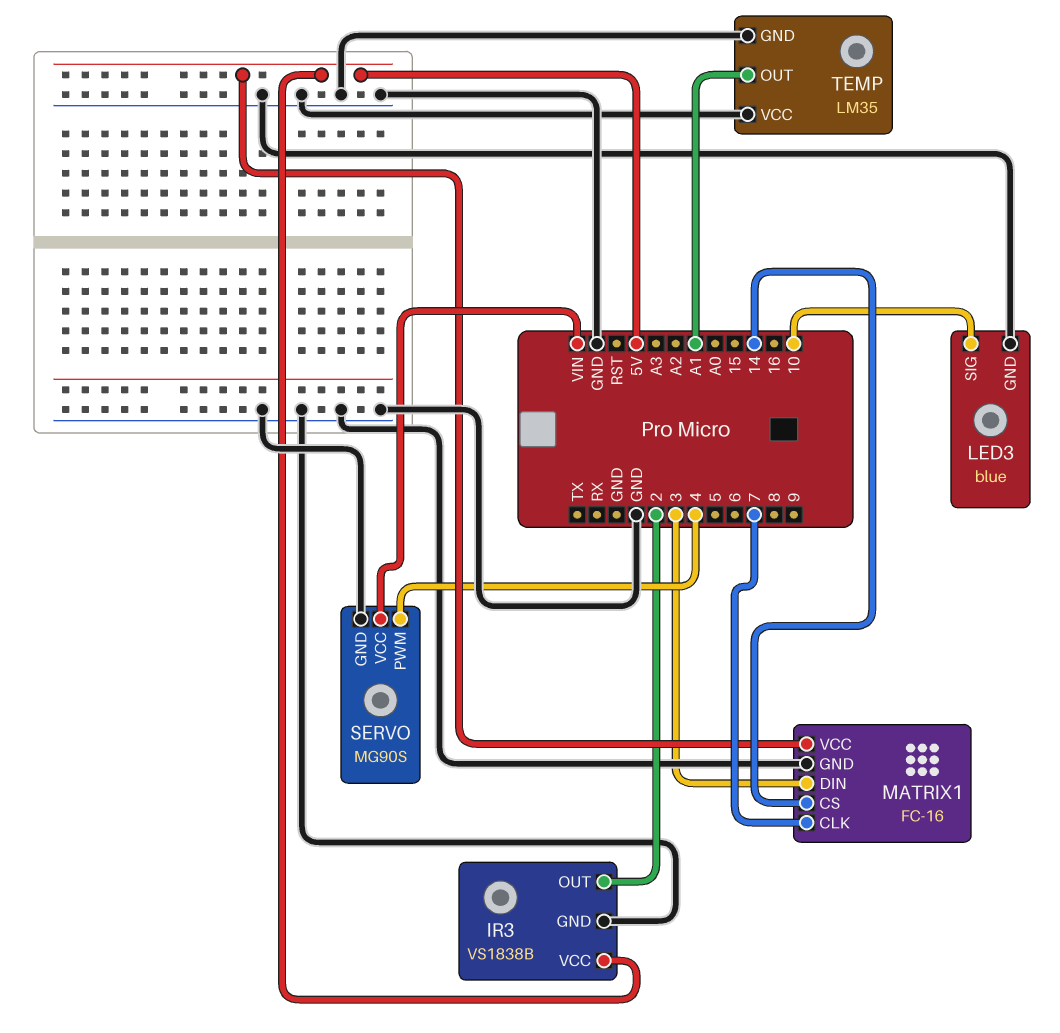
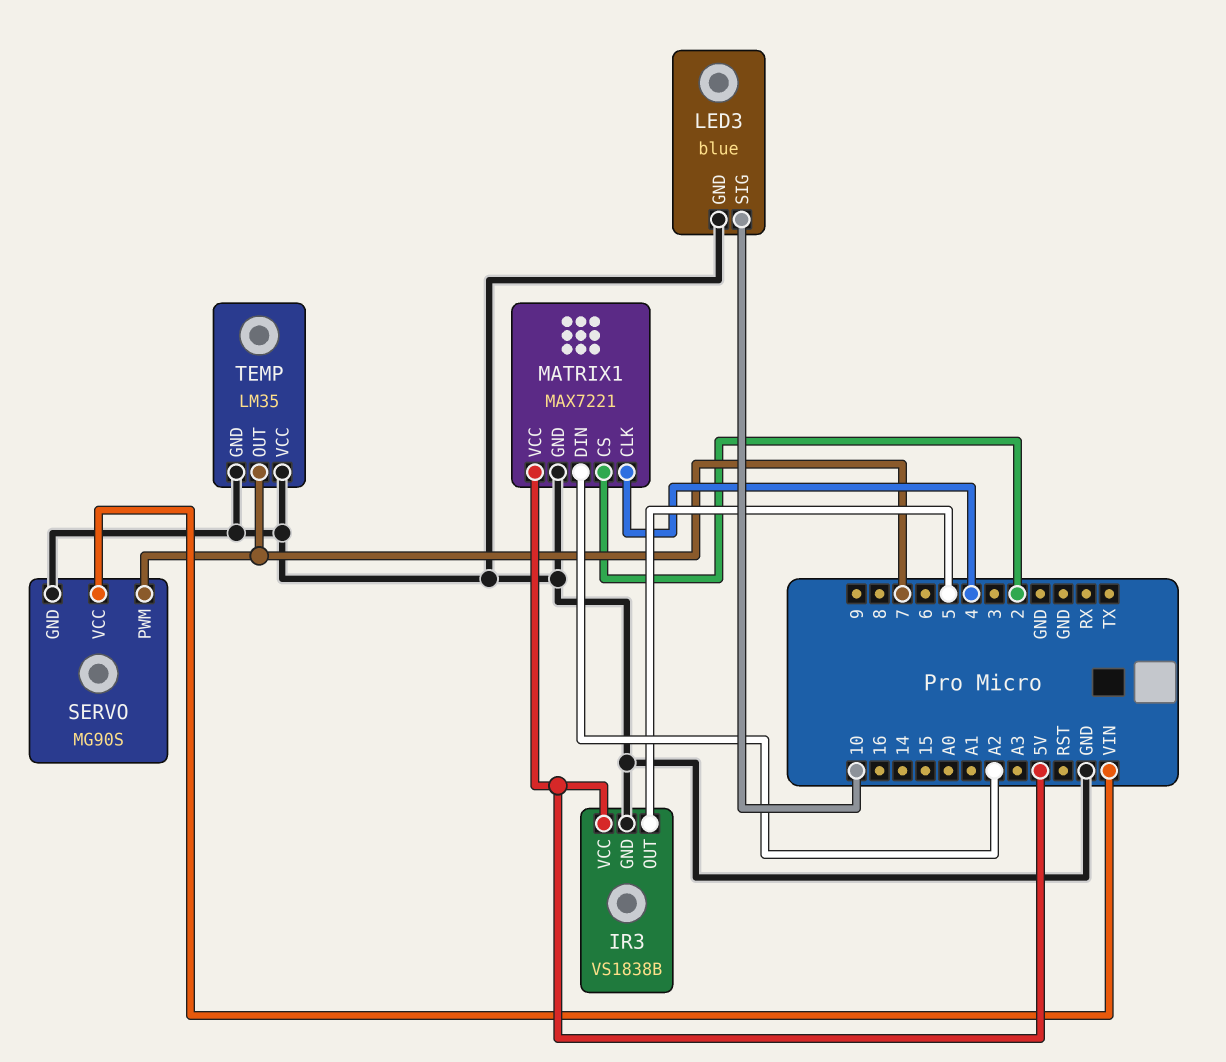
IR3 pin OUT: 2 -> 5
MATRIX1: FC-16 -> MAX7221
MATRIX1 pin CLK: 7 -> 4
MATRIX1 pin CS: 14 -> 2
MATRIX1 pin DIN: 3 -> A2
SERVO pin PWM: 4 -> 7
TEMP pin OUT: A1 -> 7

